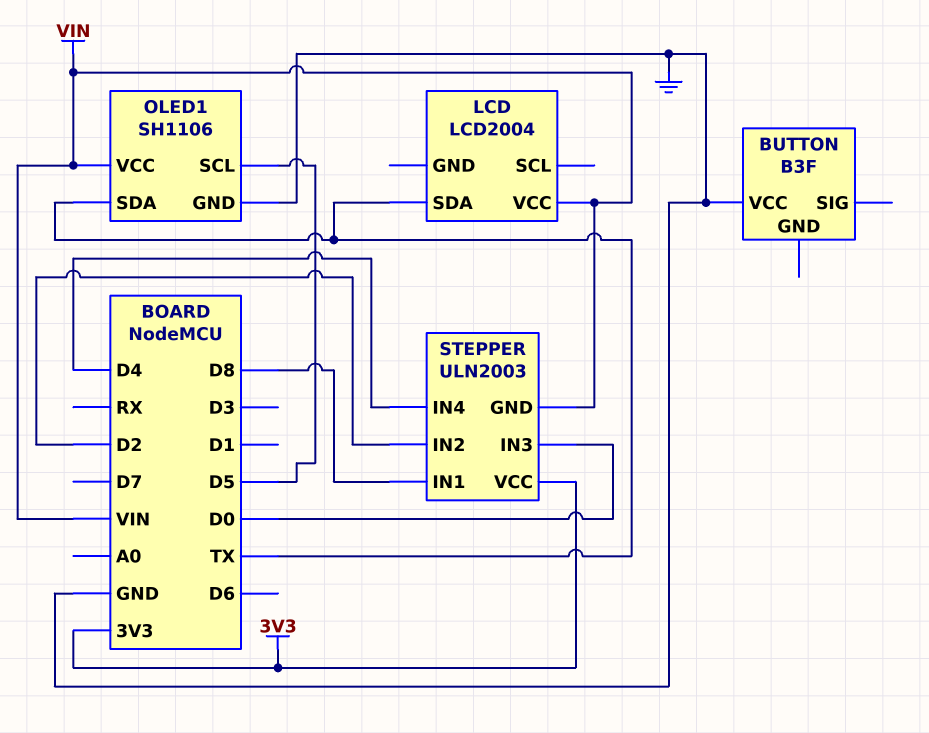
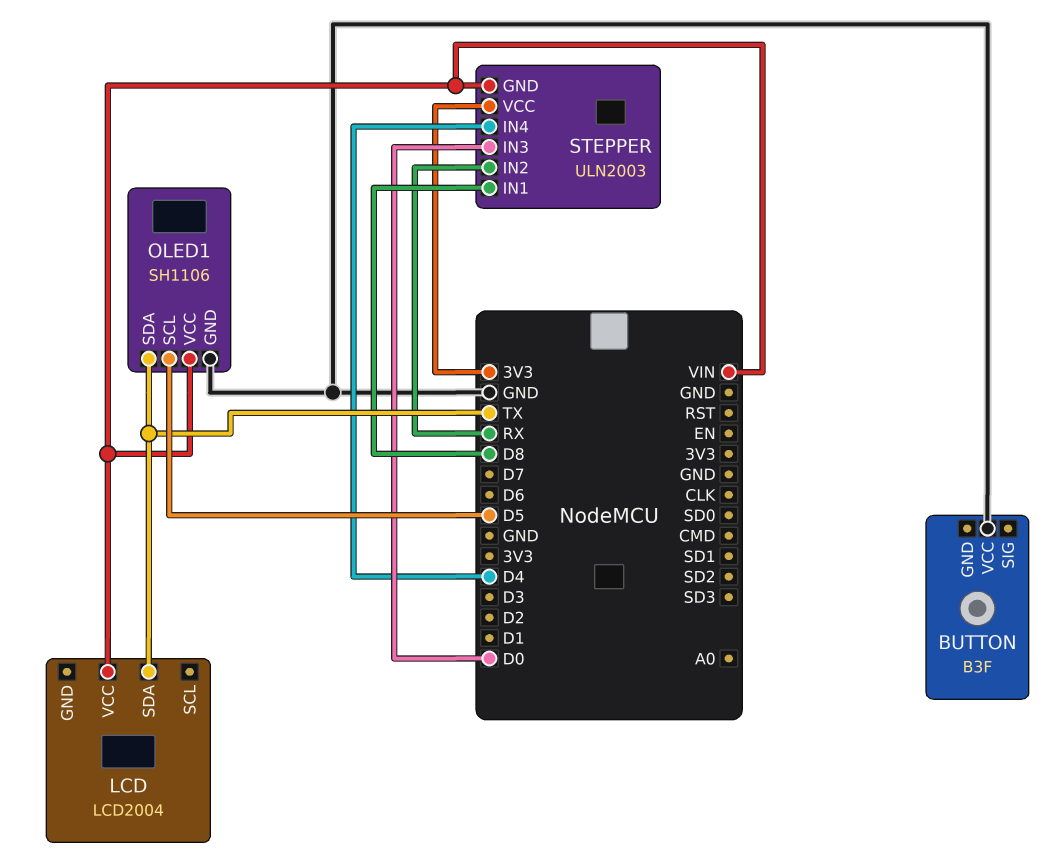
STEPPER pin IN2: D2 -> RX

